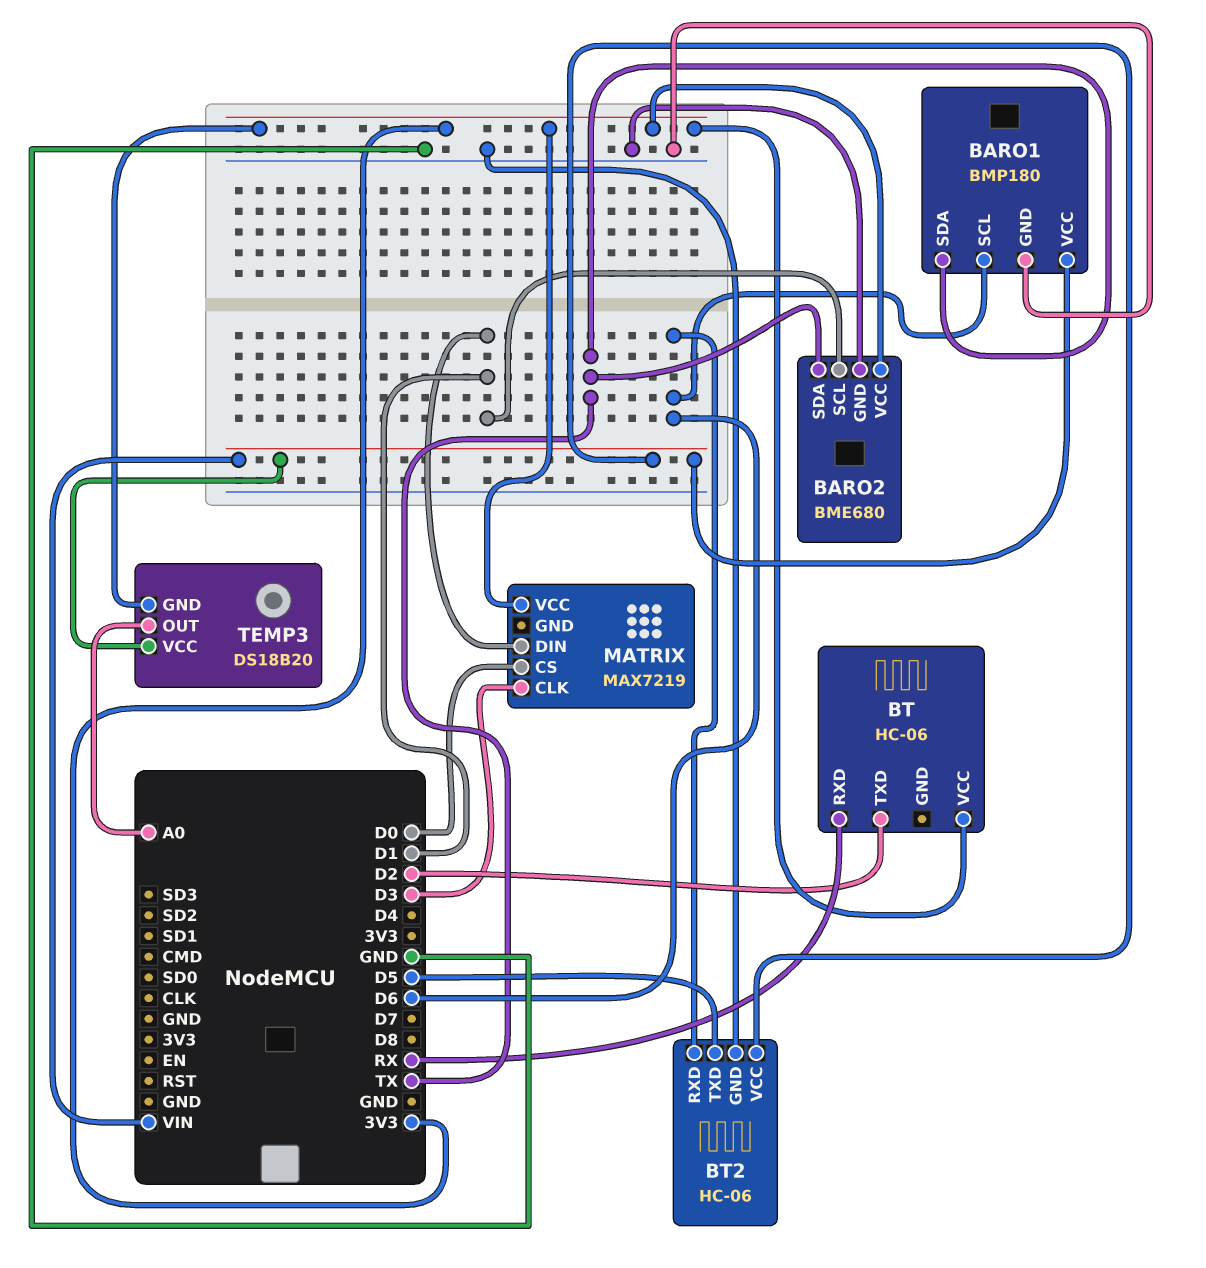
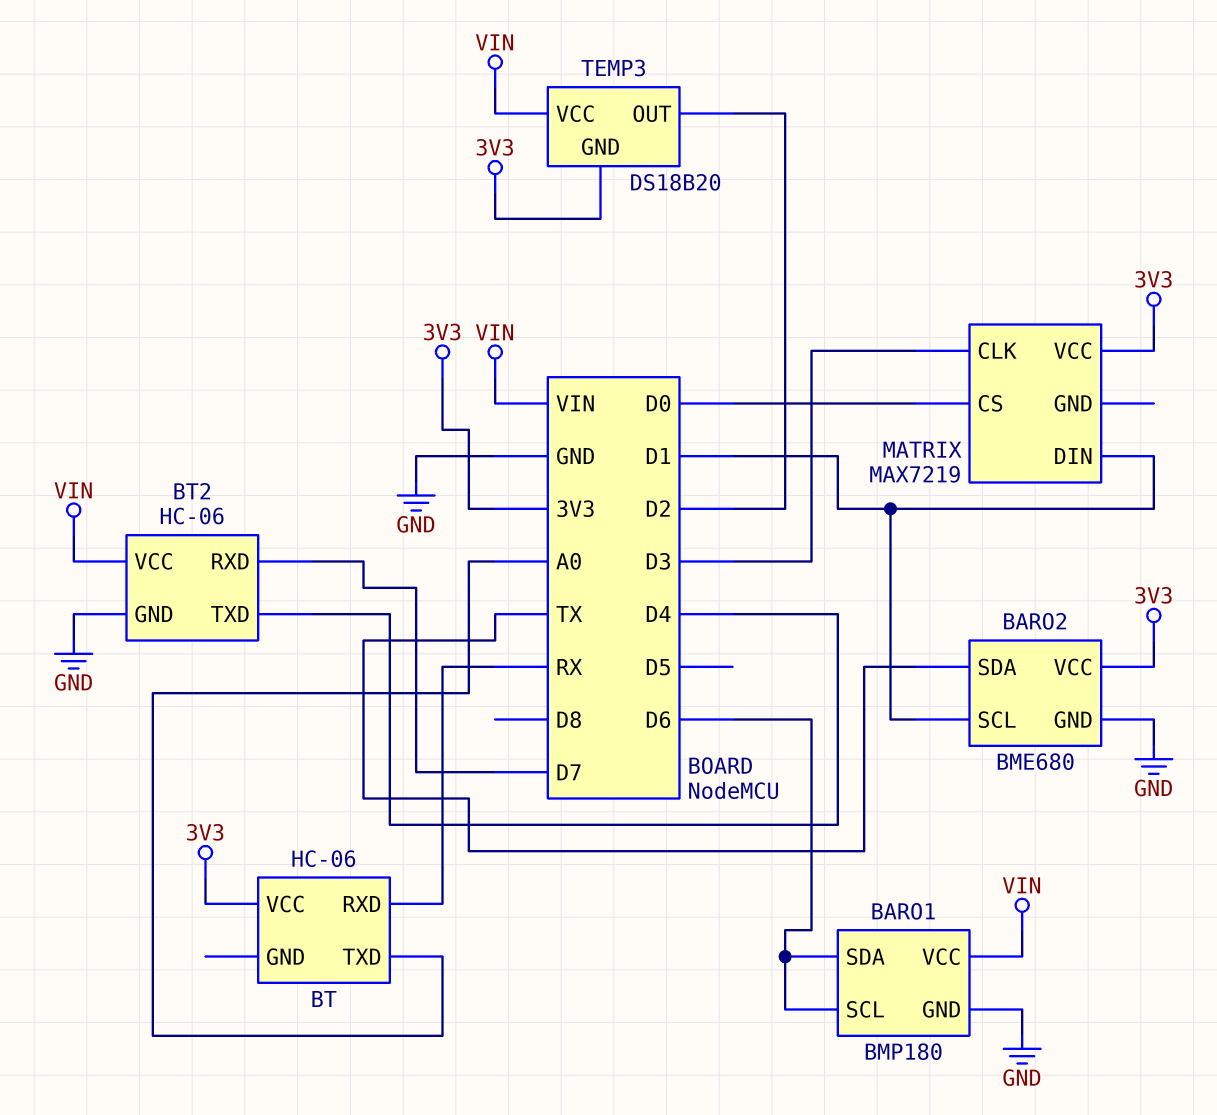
BARO1 pin SDA: TX -> D6
BT pin TXD: D2 -> A0
BT2 pin RXD: D6 -> D7
BT2 pin TXD: D5 -> D4
TEMP3 pin OUT: A0 -> D2

